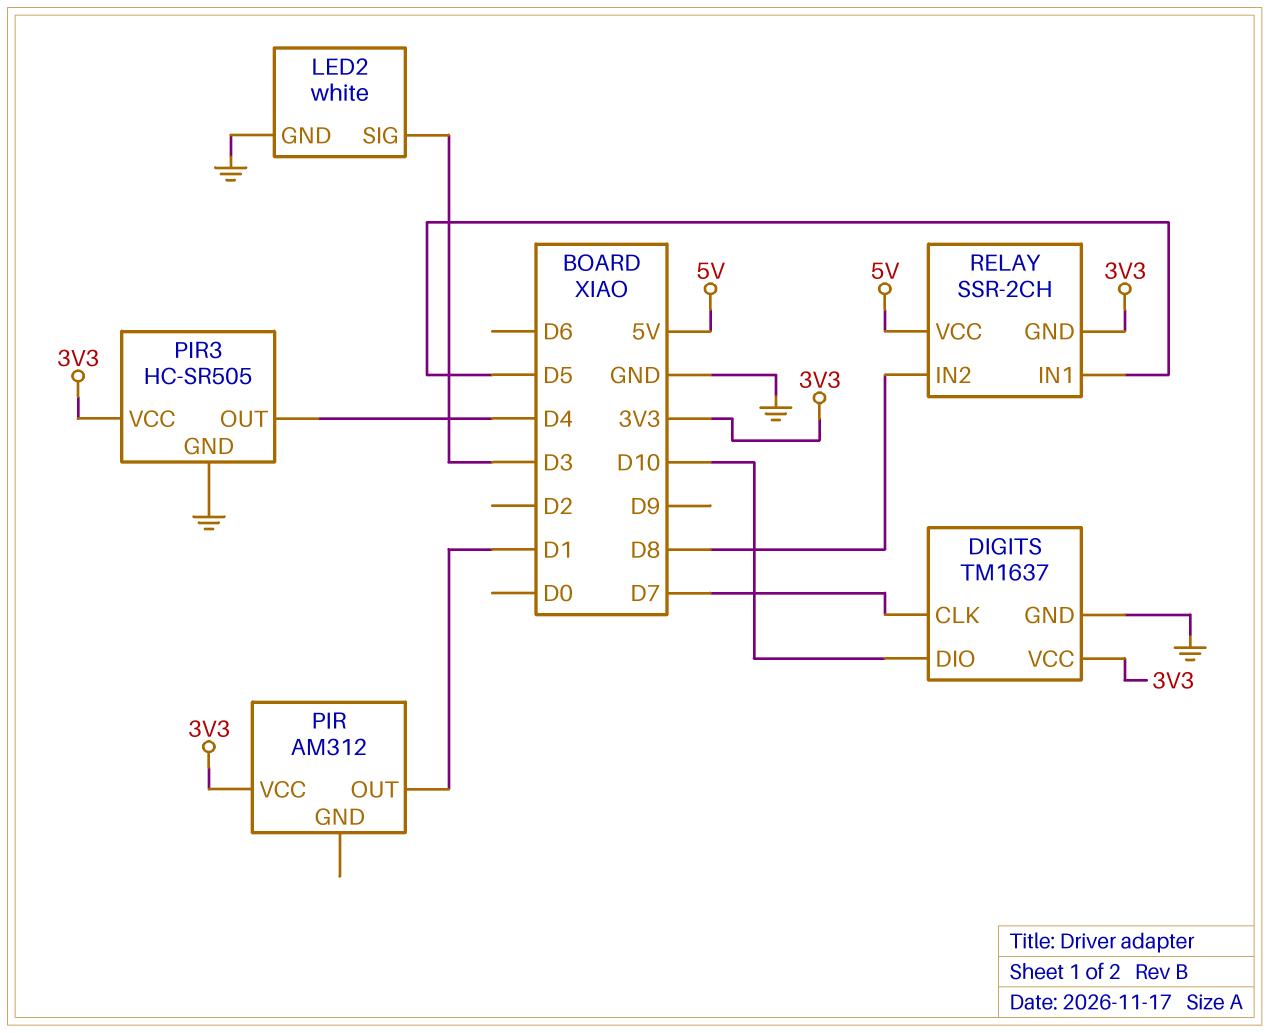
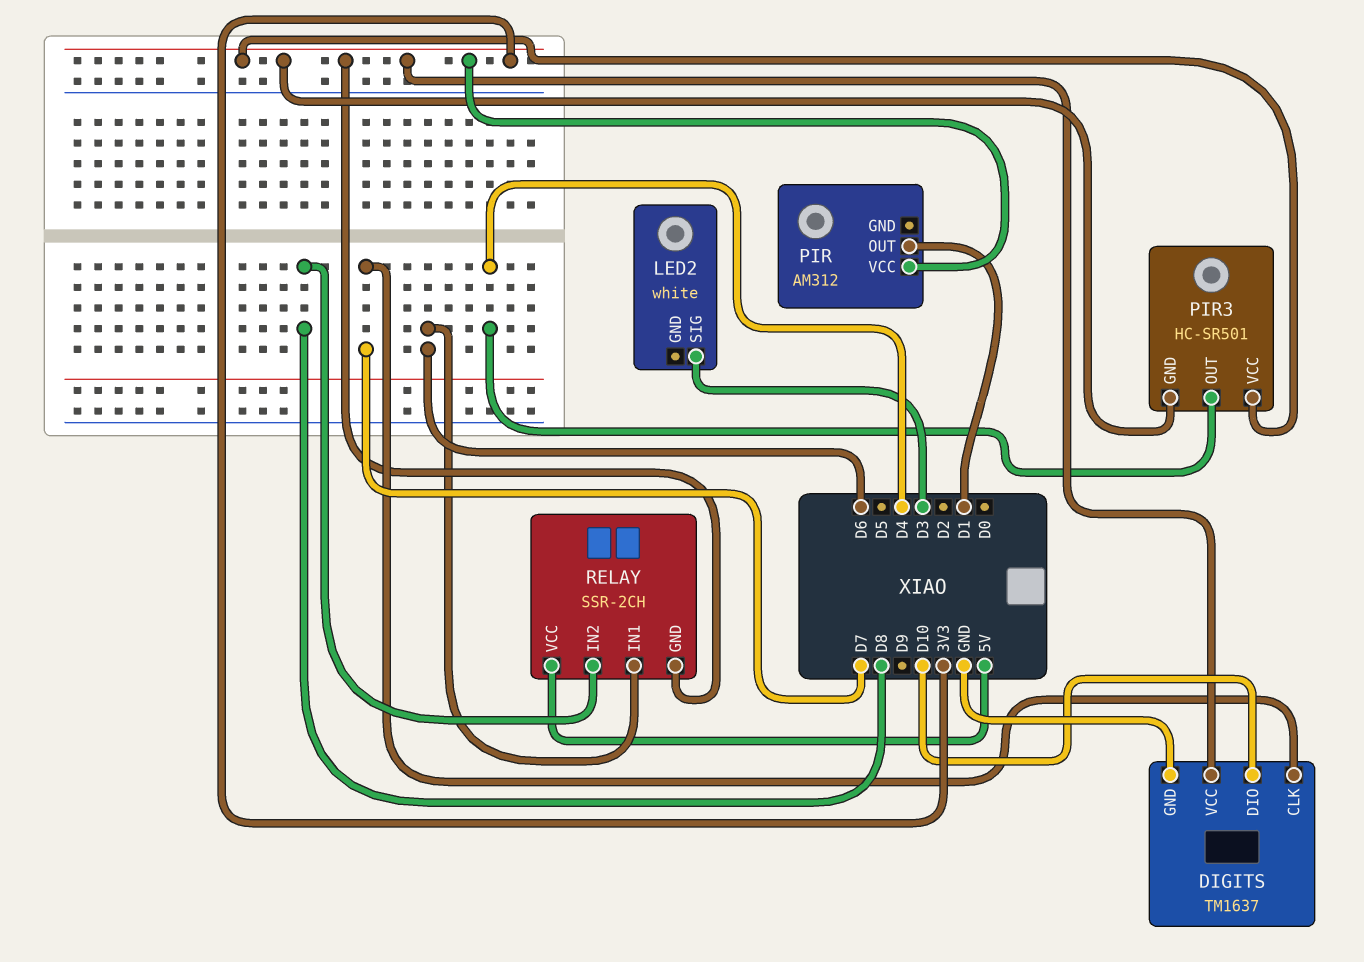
LED2 pin GND: GND -> none
PIR3: HC-SR505 -> HC-SR501
PIR3 pin GND: GND -> 3V3
RELAY pin IN1: D5 -> D6

